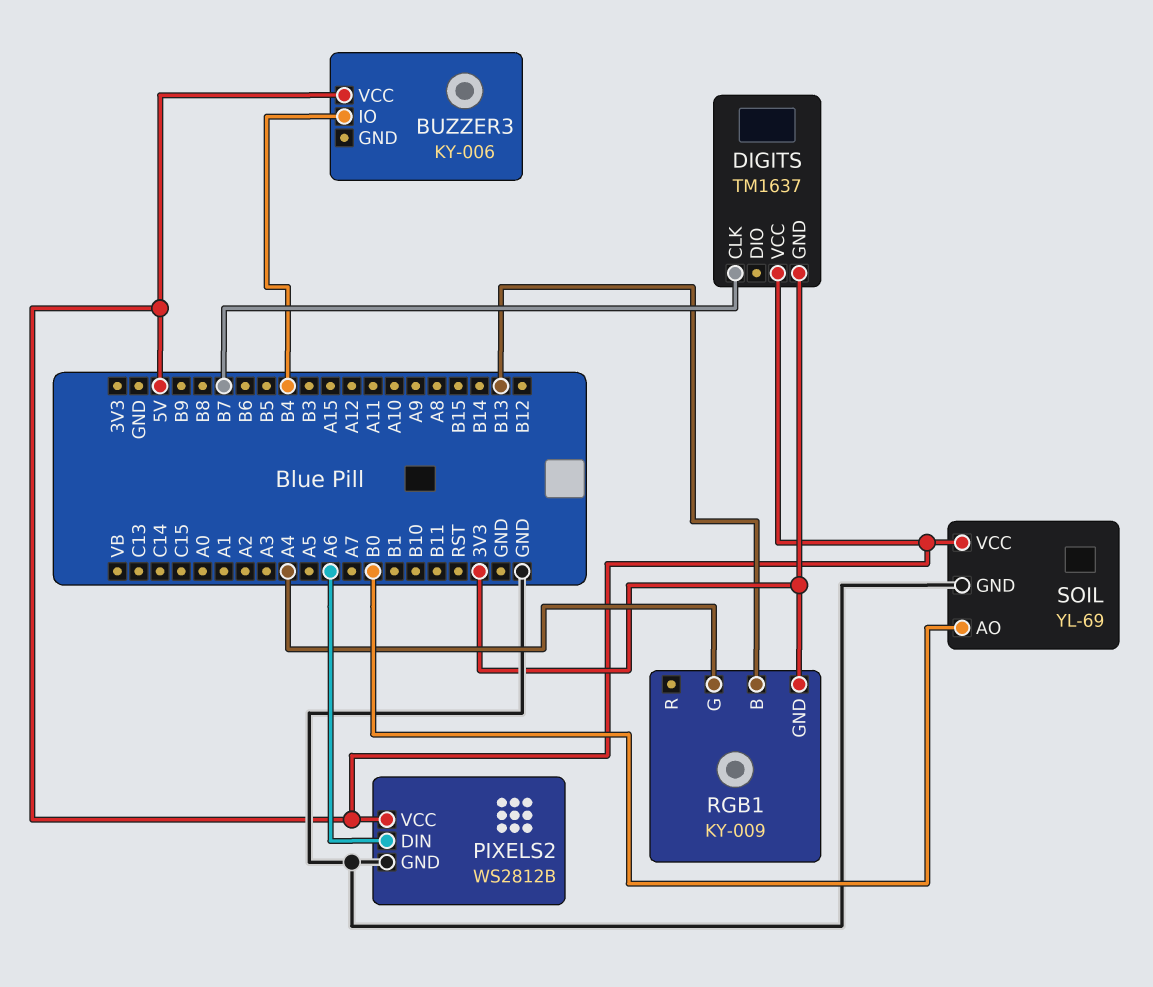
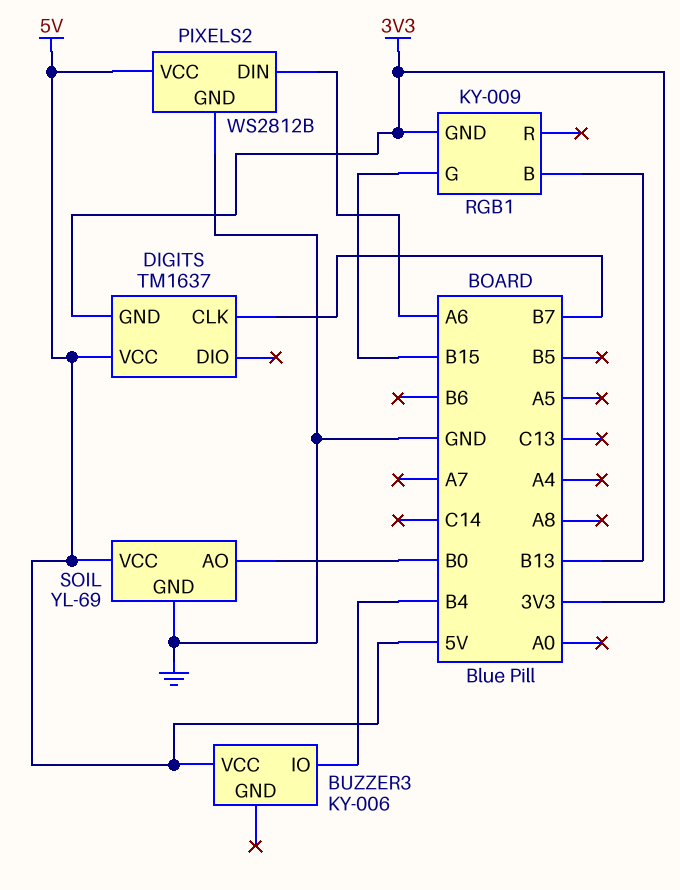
RGB1 pin G: A4 -> B15

